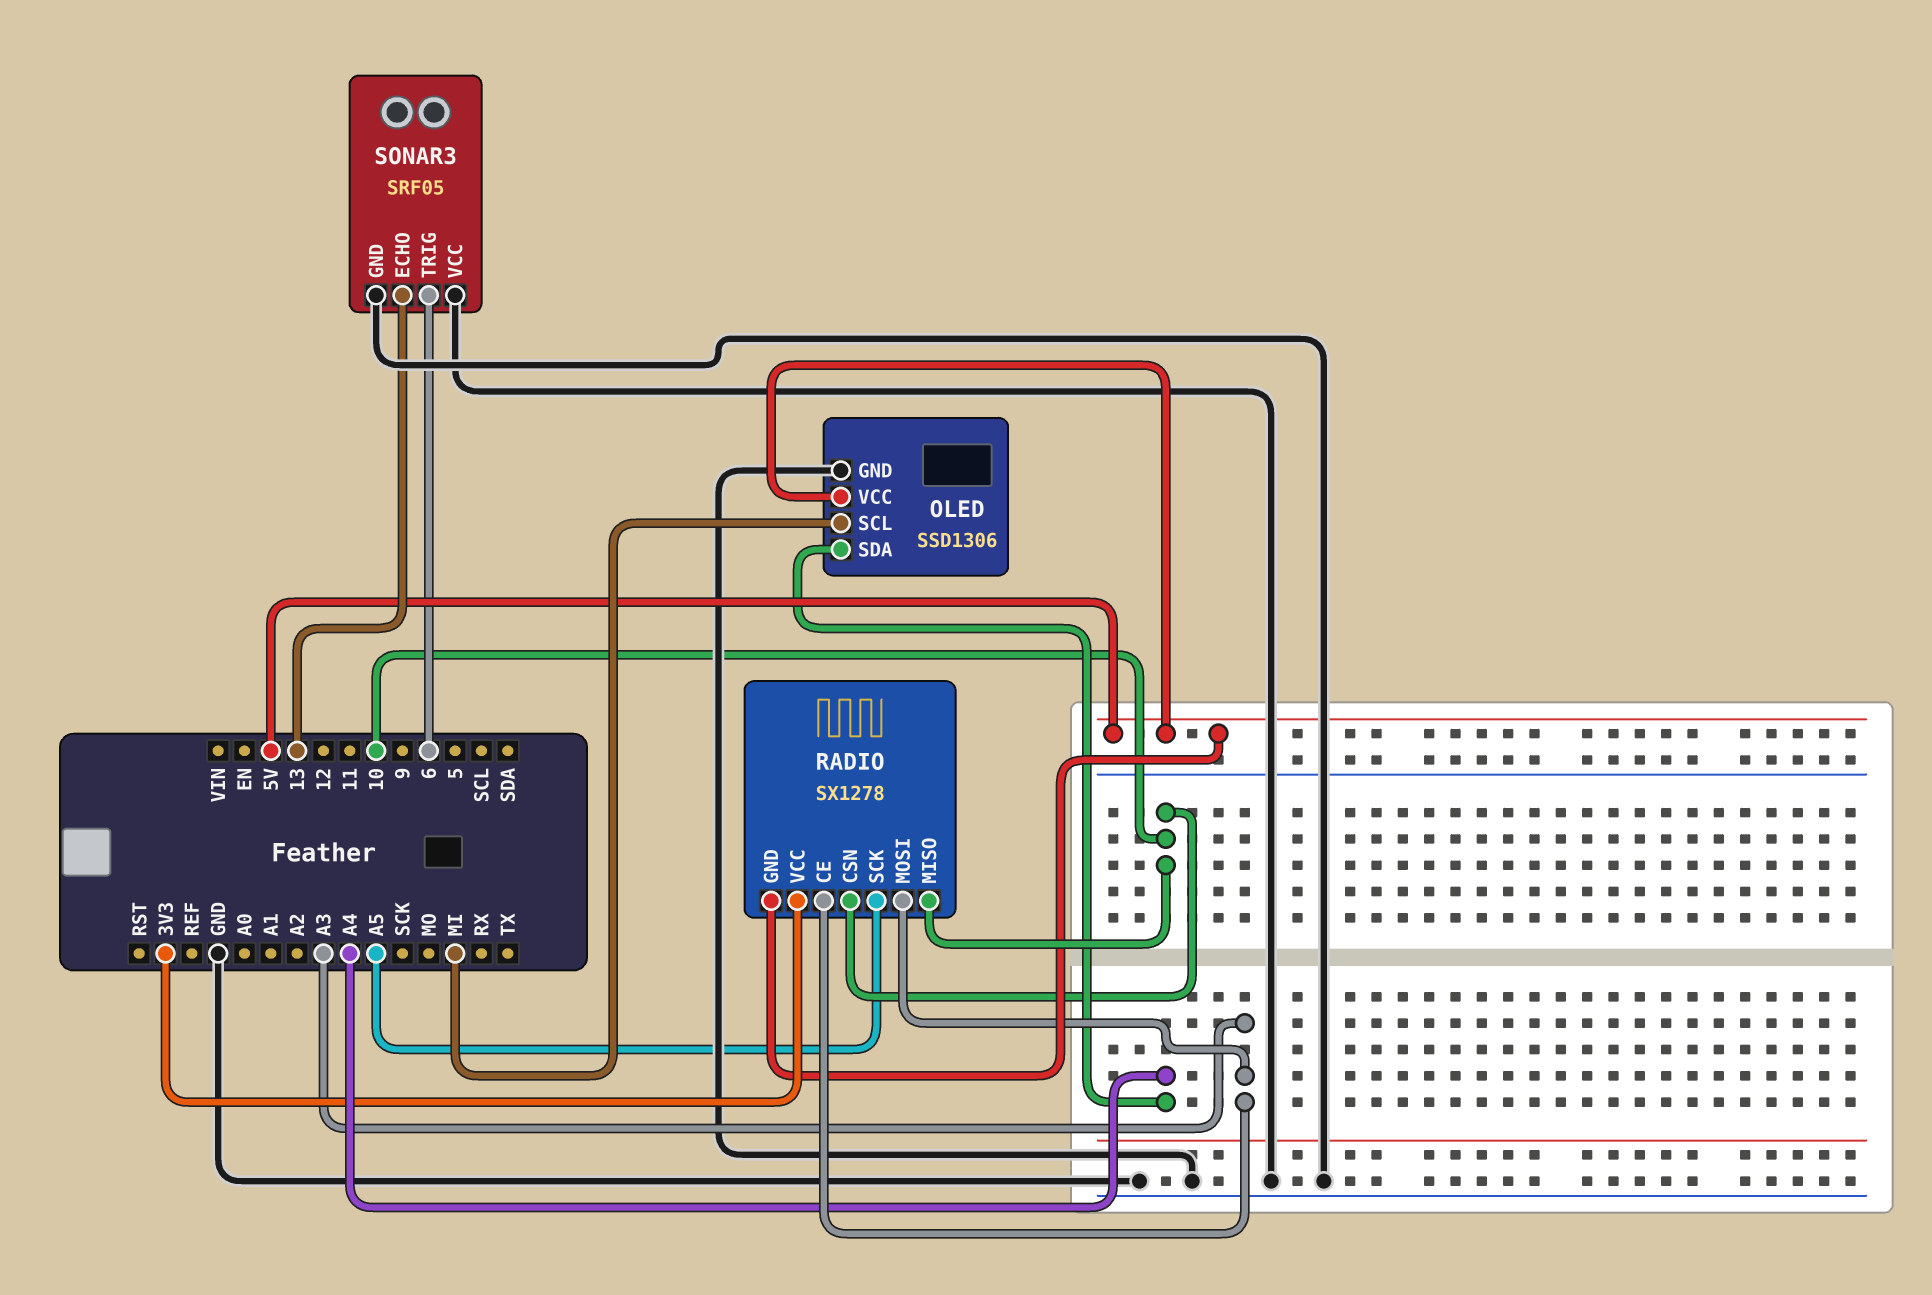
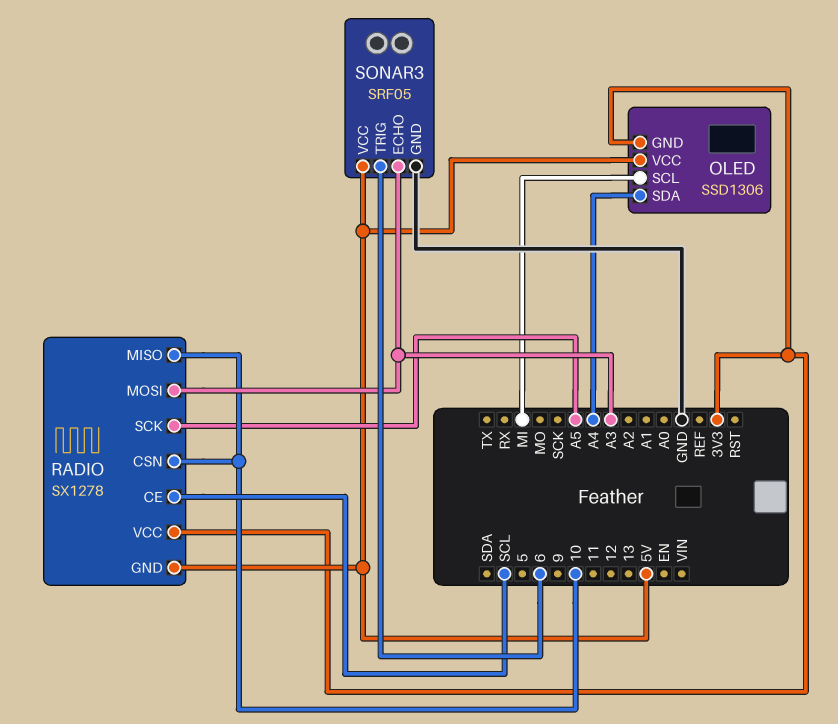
OLED pin GND: GND -> 3V3
RADIO pin CE: A3 -> SCL
SONAR3 pin ECHO: 13 -> A3
SONAR3 pin VCC: GND -> 5V

